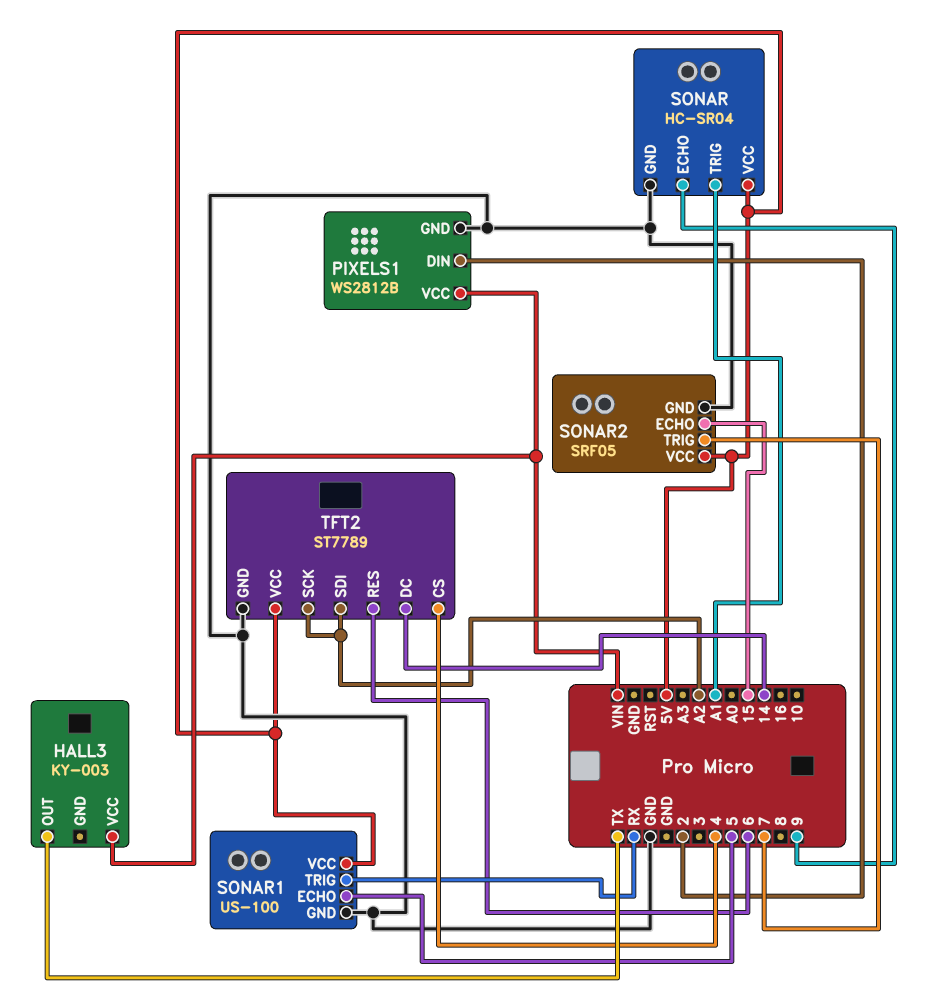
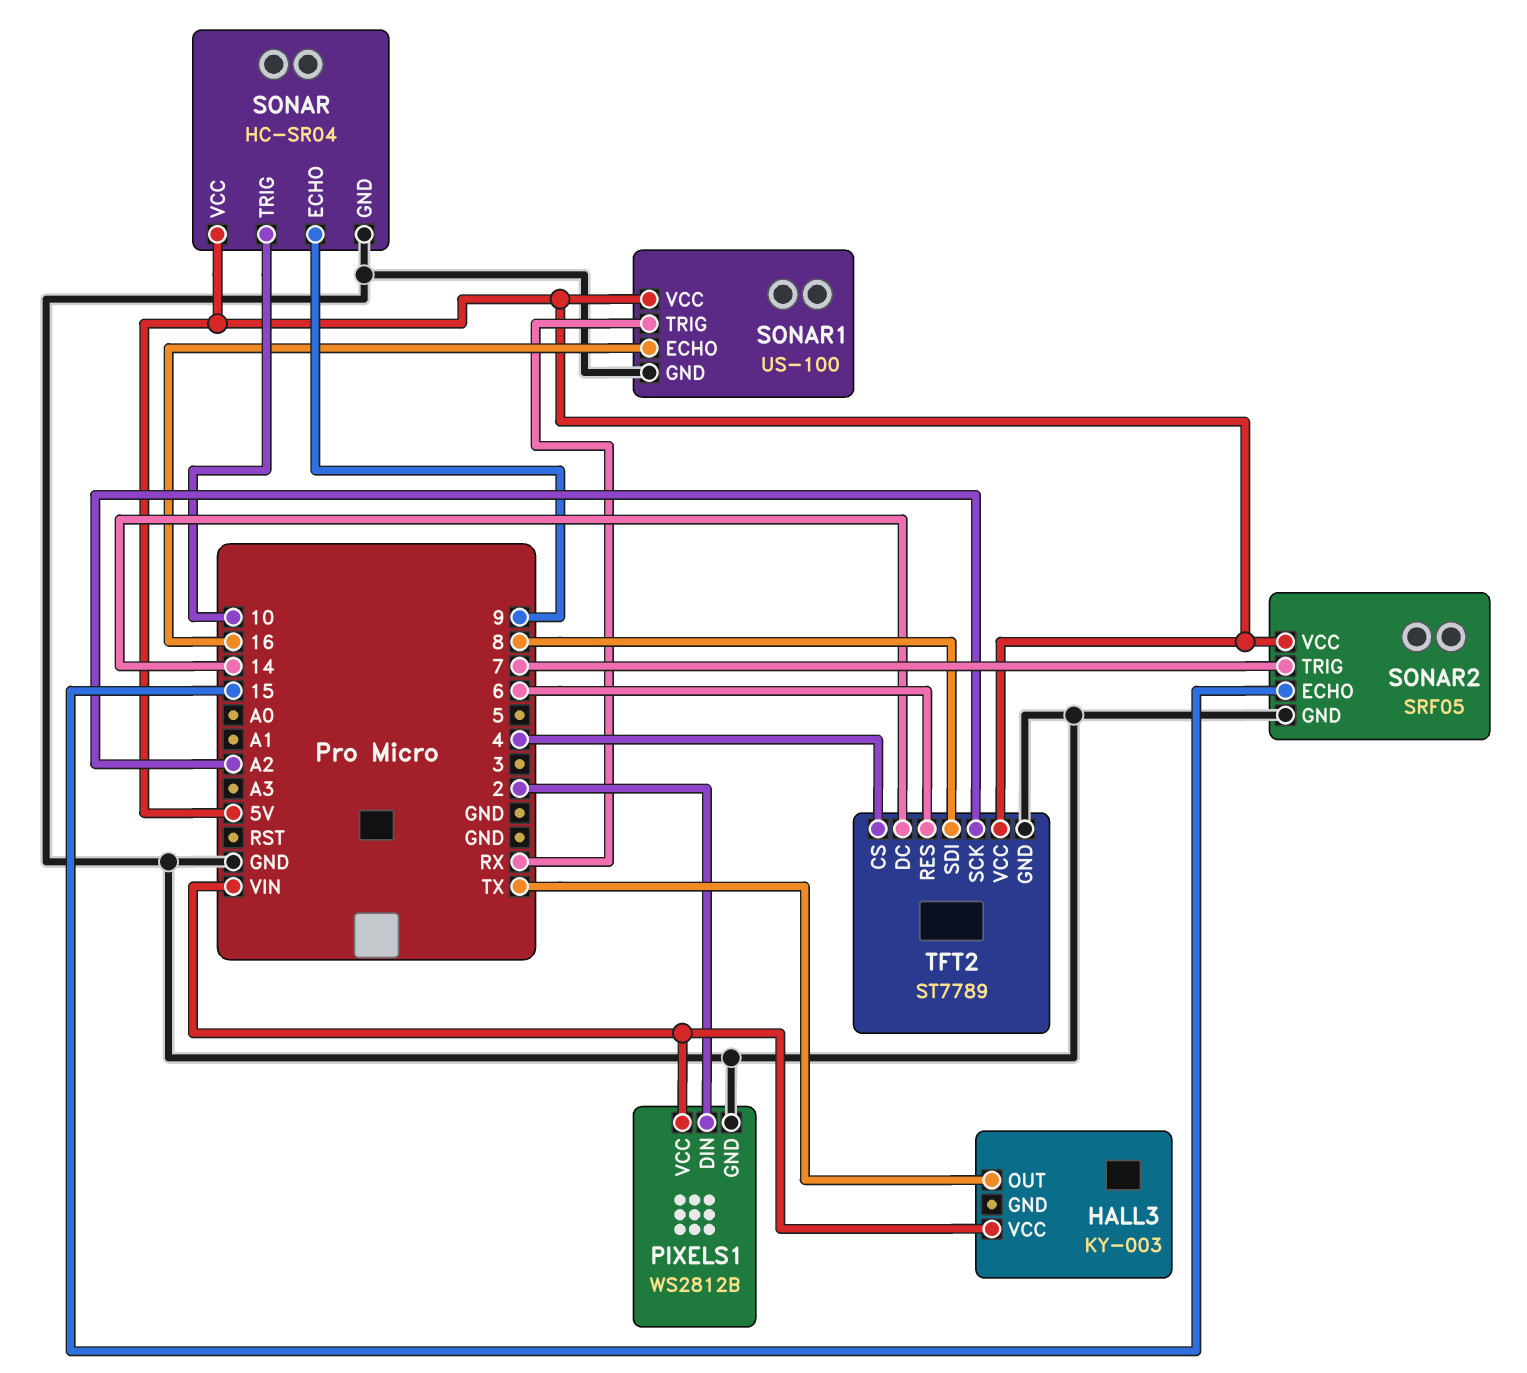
SONAR pin TRIG: A1 -> 10
SONAR1 pin ECHO: 5 -> 16
TFT2 pin SDI: A2 -> 8

